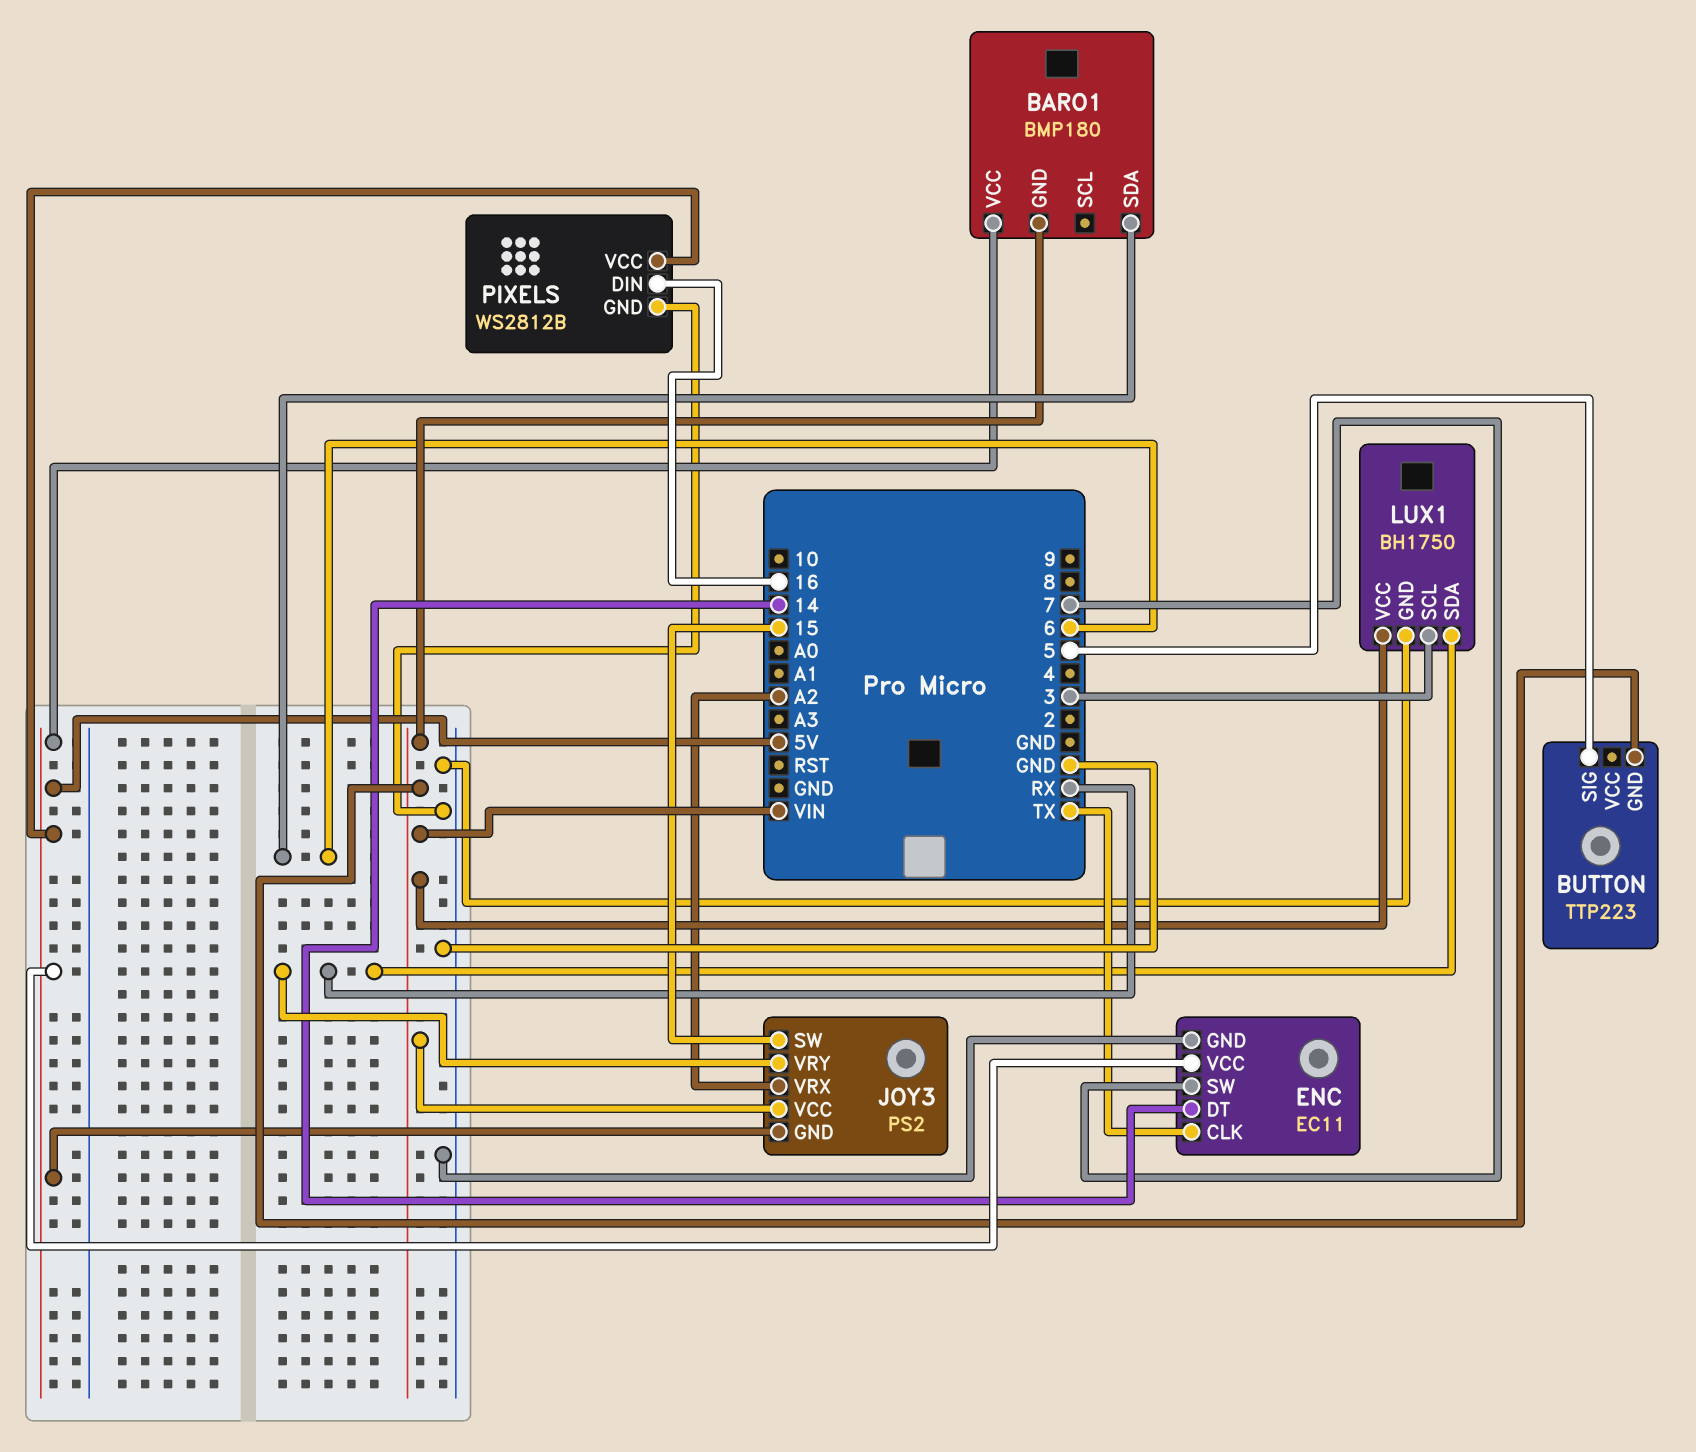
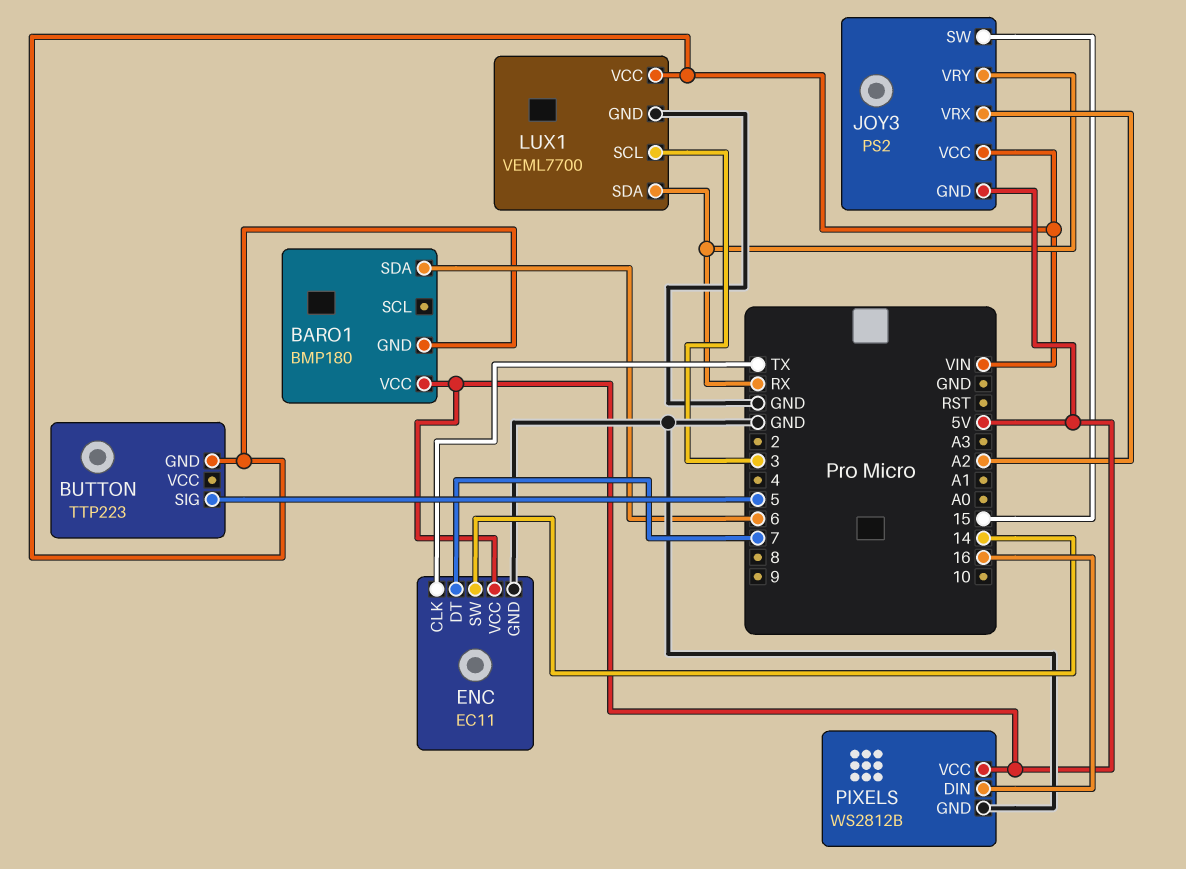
ENC pin DT: 14 -> 7
ENC pin SW: 7 -> 14
LUX1: BH1750 -> VEML7700

